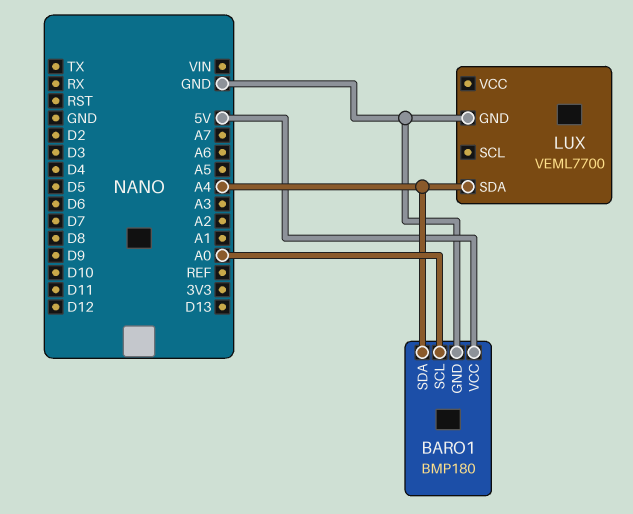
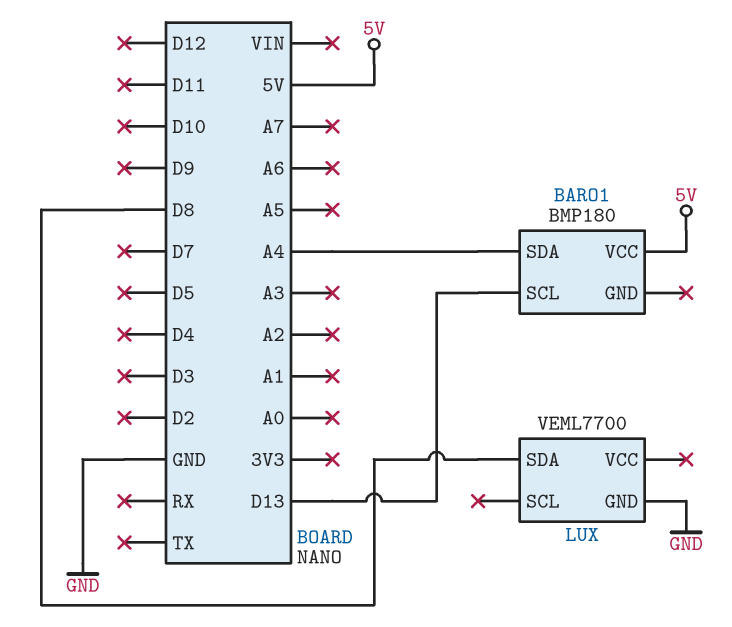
BARO1 pin GND: GND -> none
BARO1 pin SCL: A0 -> D13
LUX pin SDA: A4 -> D8

